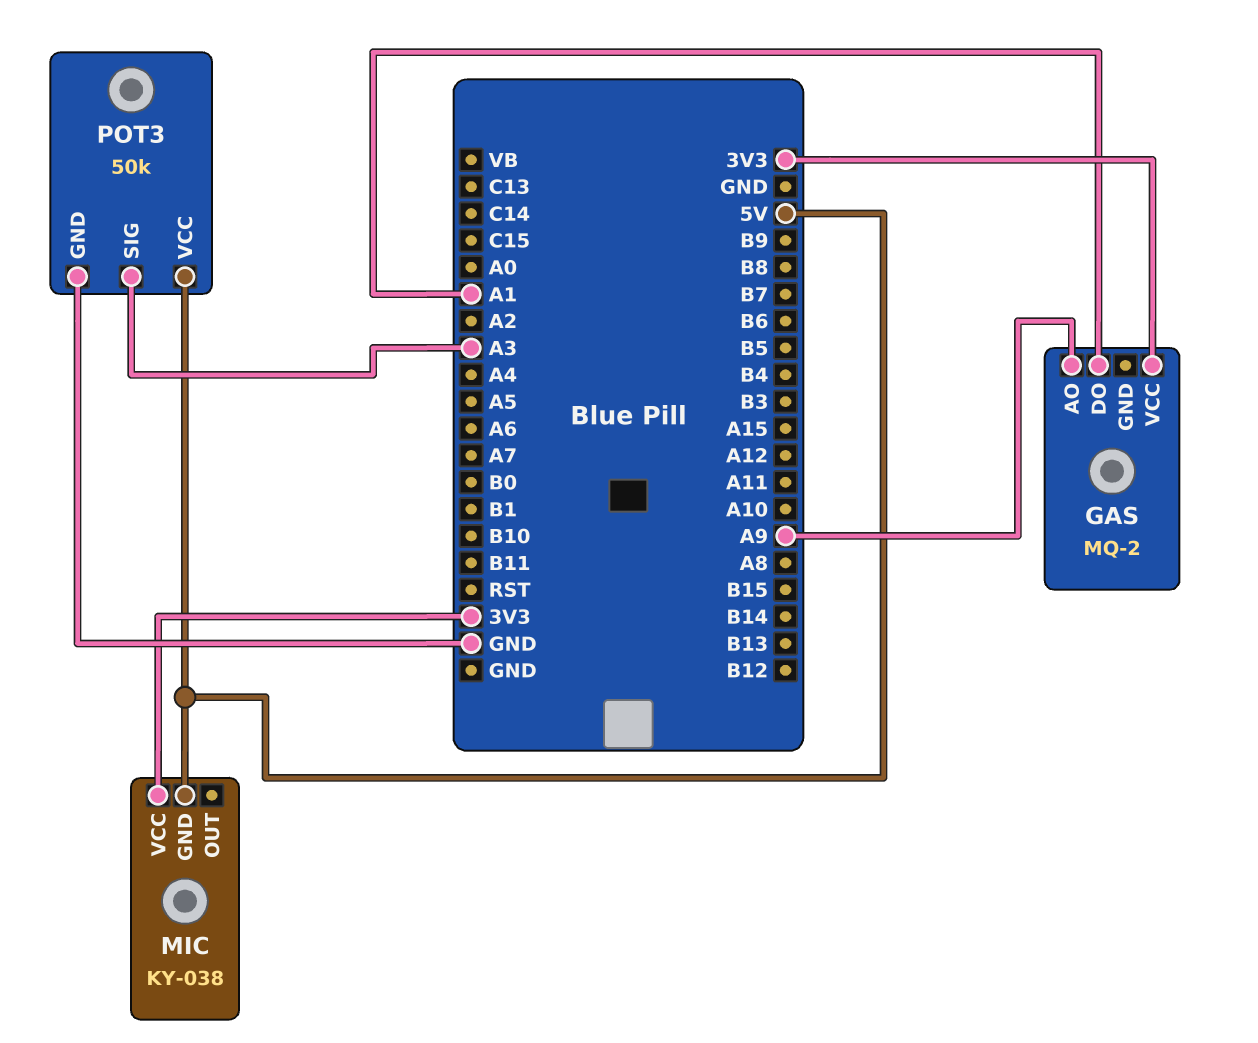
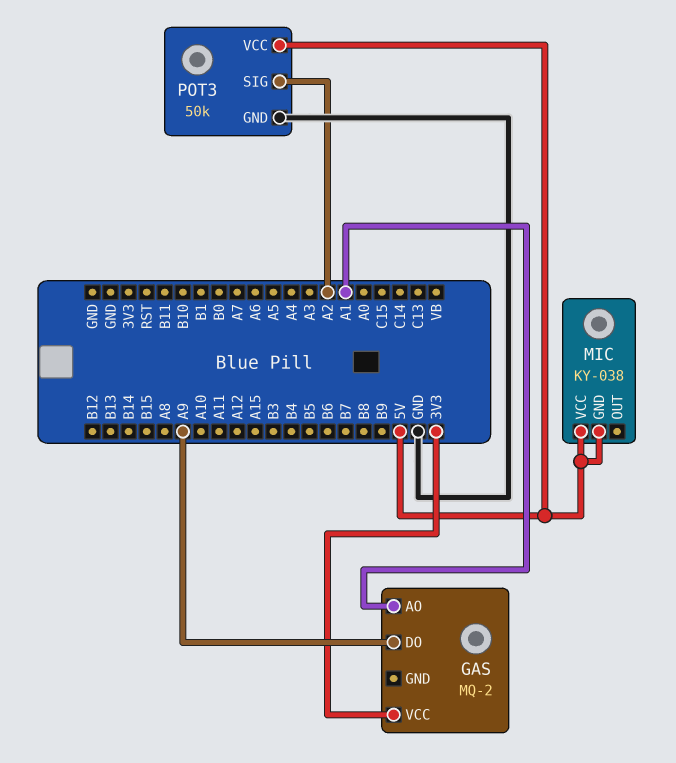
GAS pin AO: A9 -> A1
GAS pin DO: A1 -> A9
MIC pin VCC: 3V3 -> 5V
POT3 pin SIG: A3 -> A2

